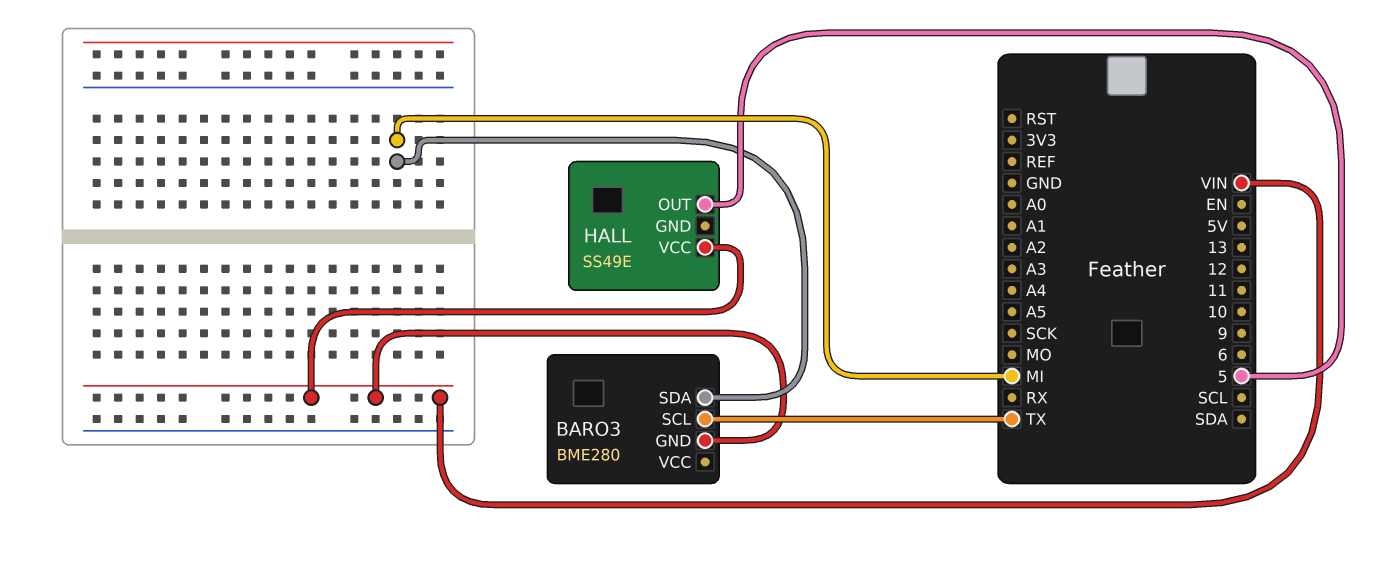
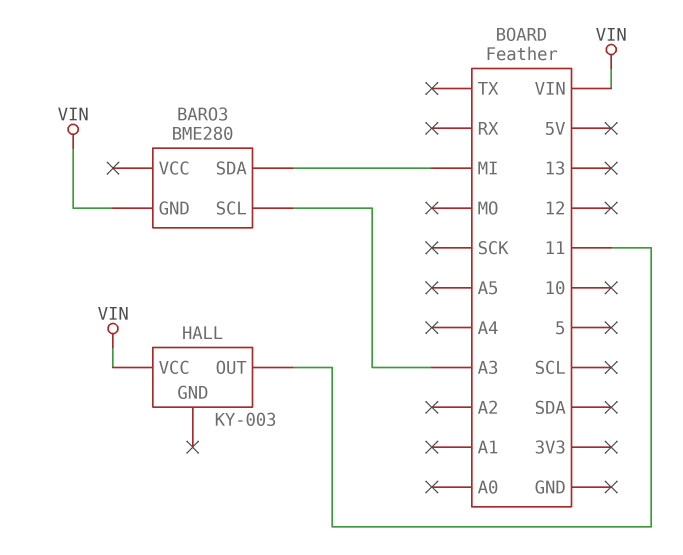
BARO3 pin SCL: TX -> A3
HALL: SS49E -> KY-003
HALL pin OUT: 5 -> 11

